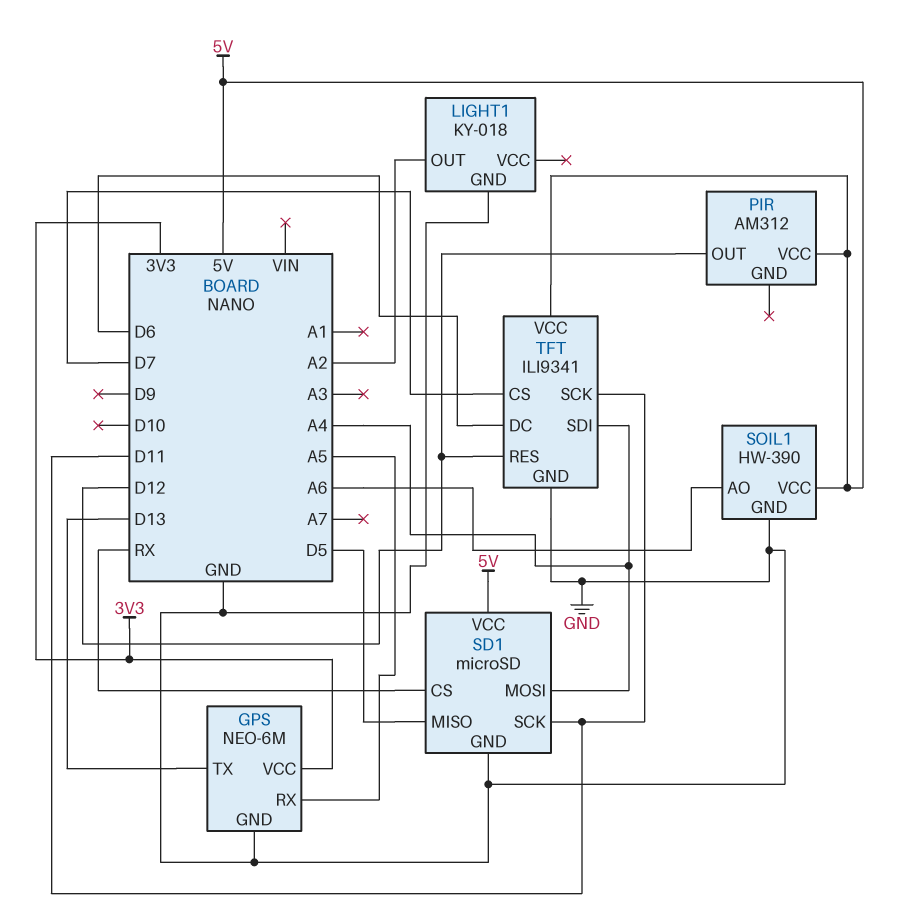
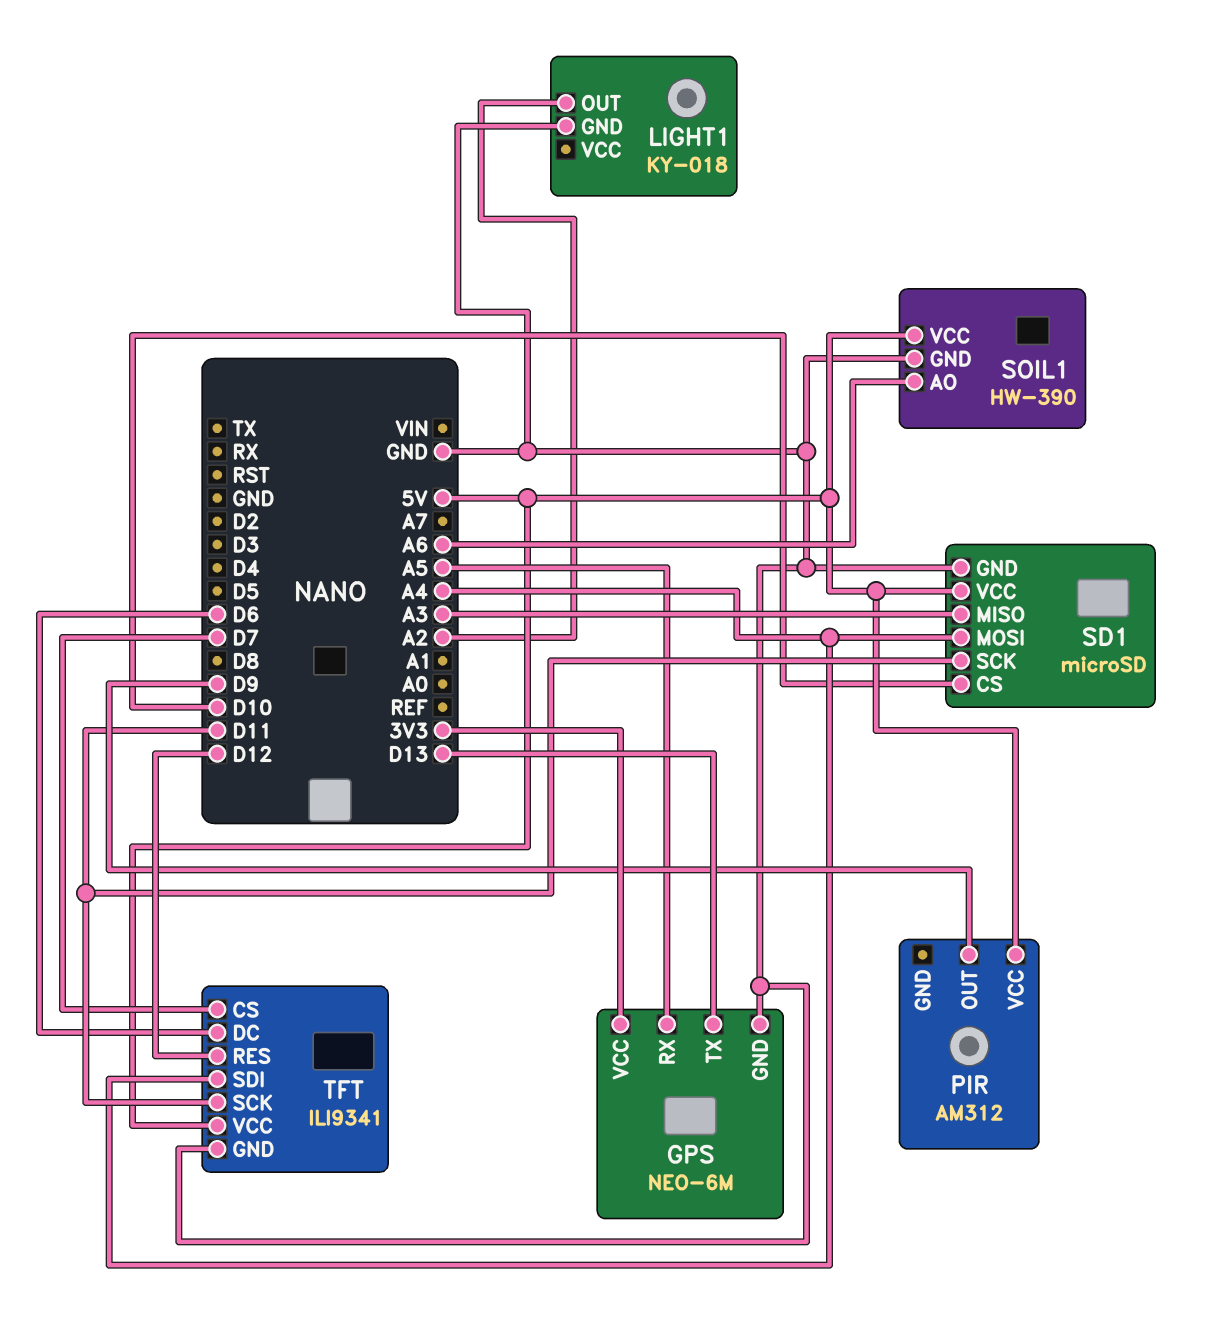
PIR pin OUT: D12 -> D9
SD1 pin CS: RX -> D10
SD1 pin MISO: D5 -> A3

